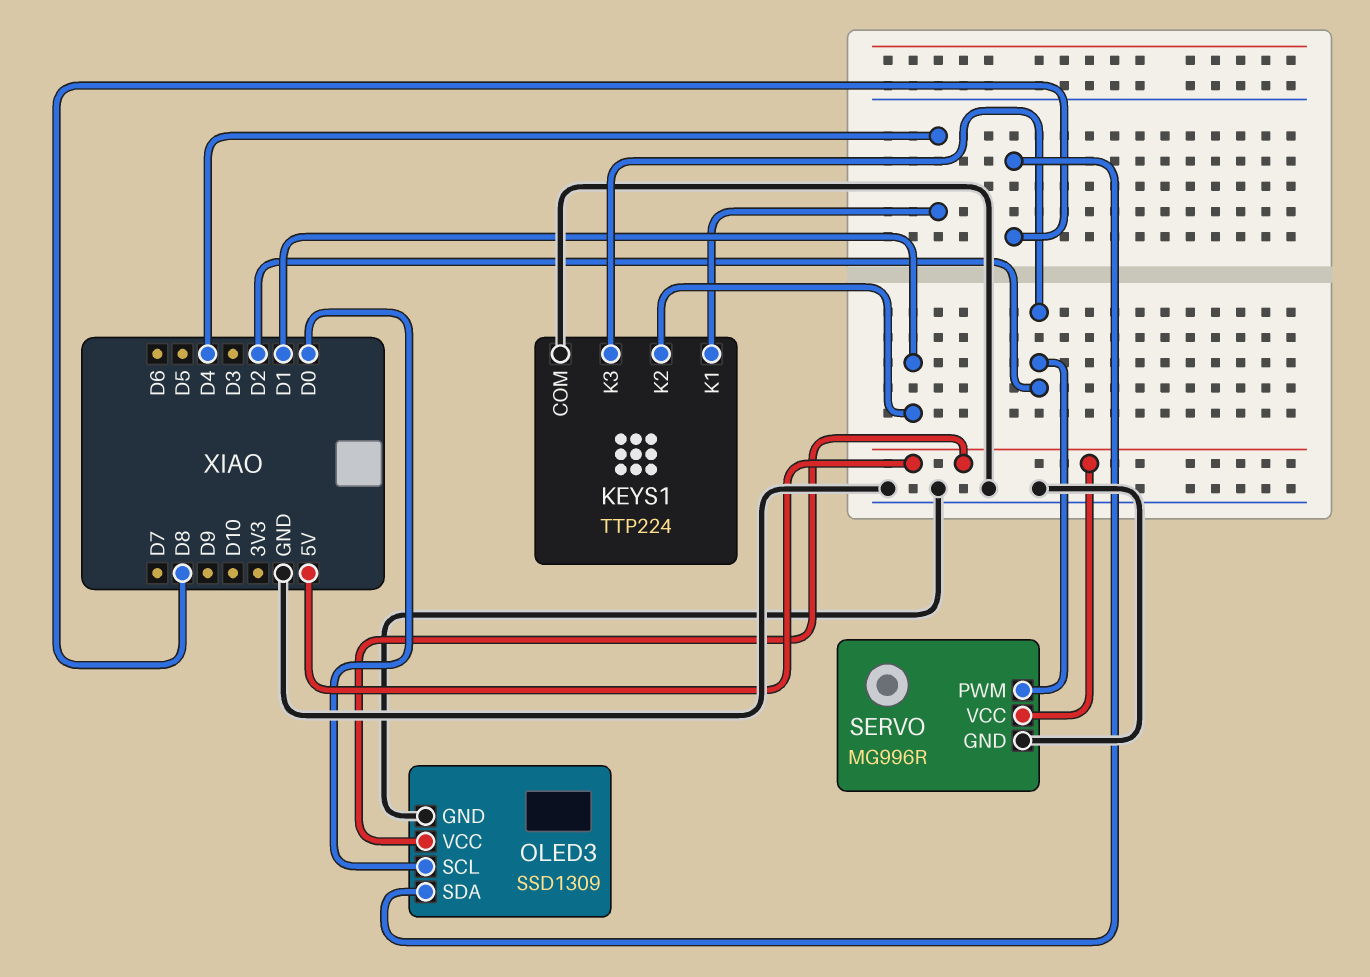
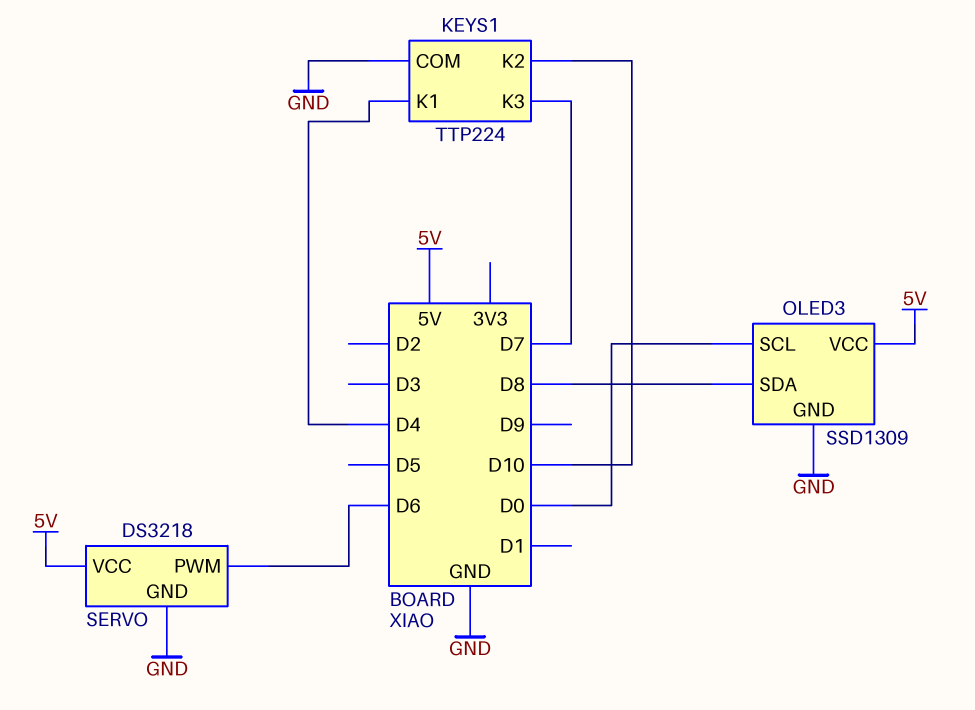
KEYS1 pin K2: D1 -> D10
KEYS1 pin K3: D2 -> D7
SERVO: MG996R -> DS3218
SERVO pin PWM: D2 -> D6

